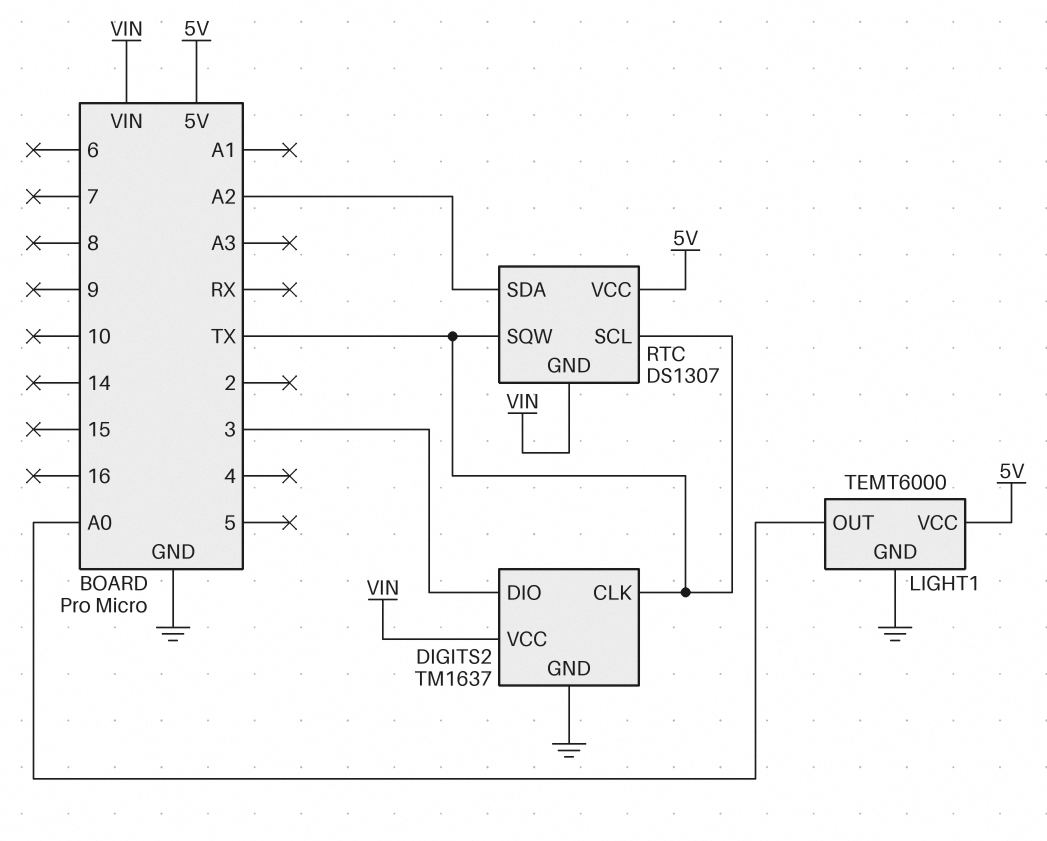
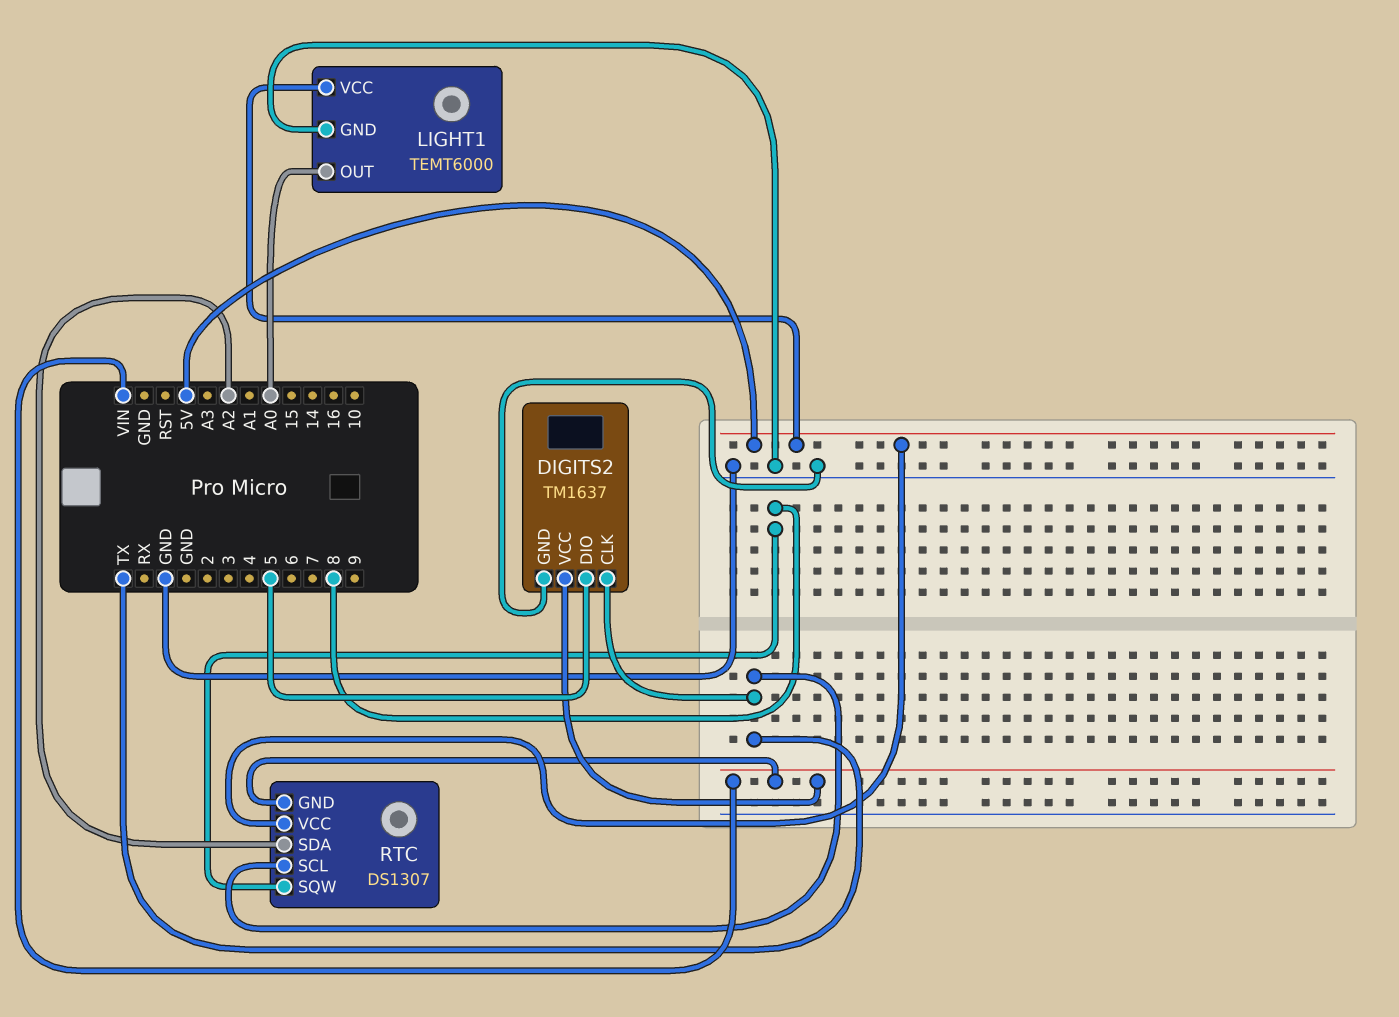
DIGITS2 pin DIO: 3 -> 5
RTC pin SQW: TX -> 8

